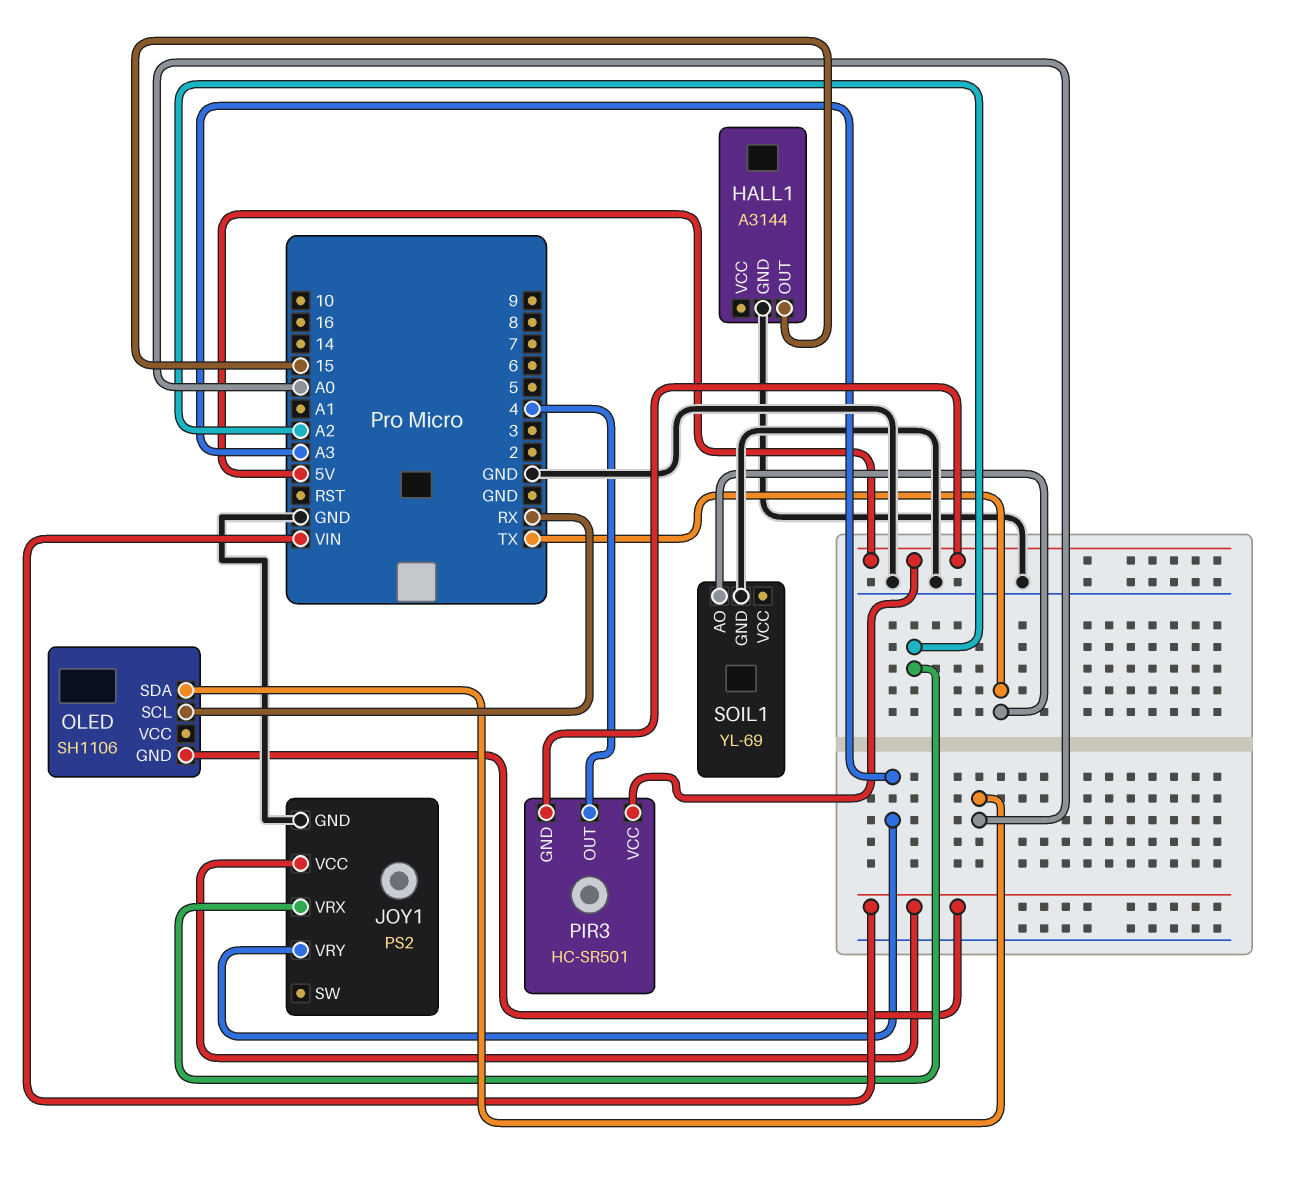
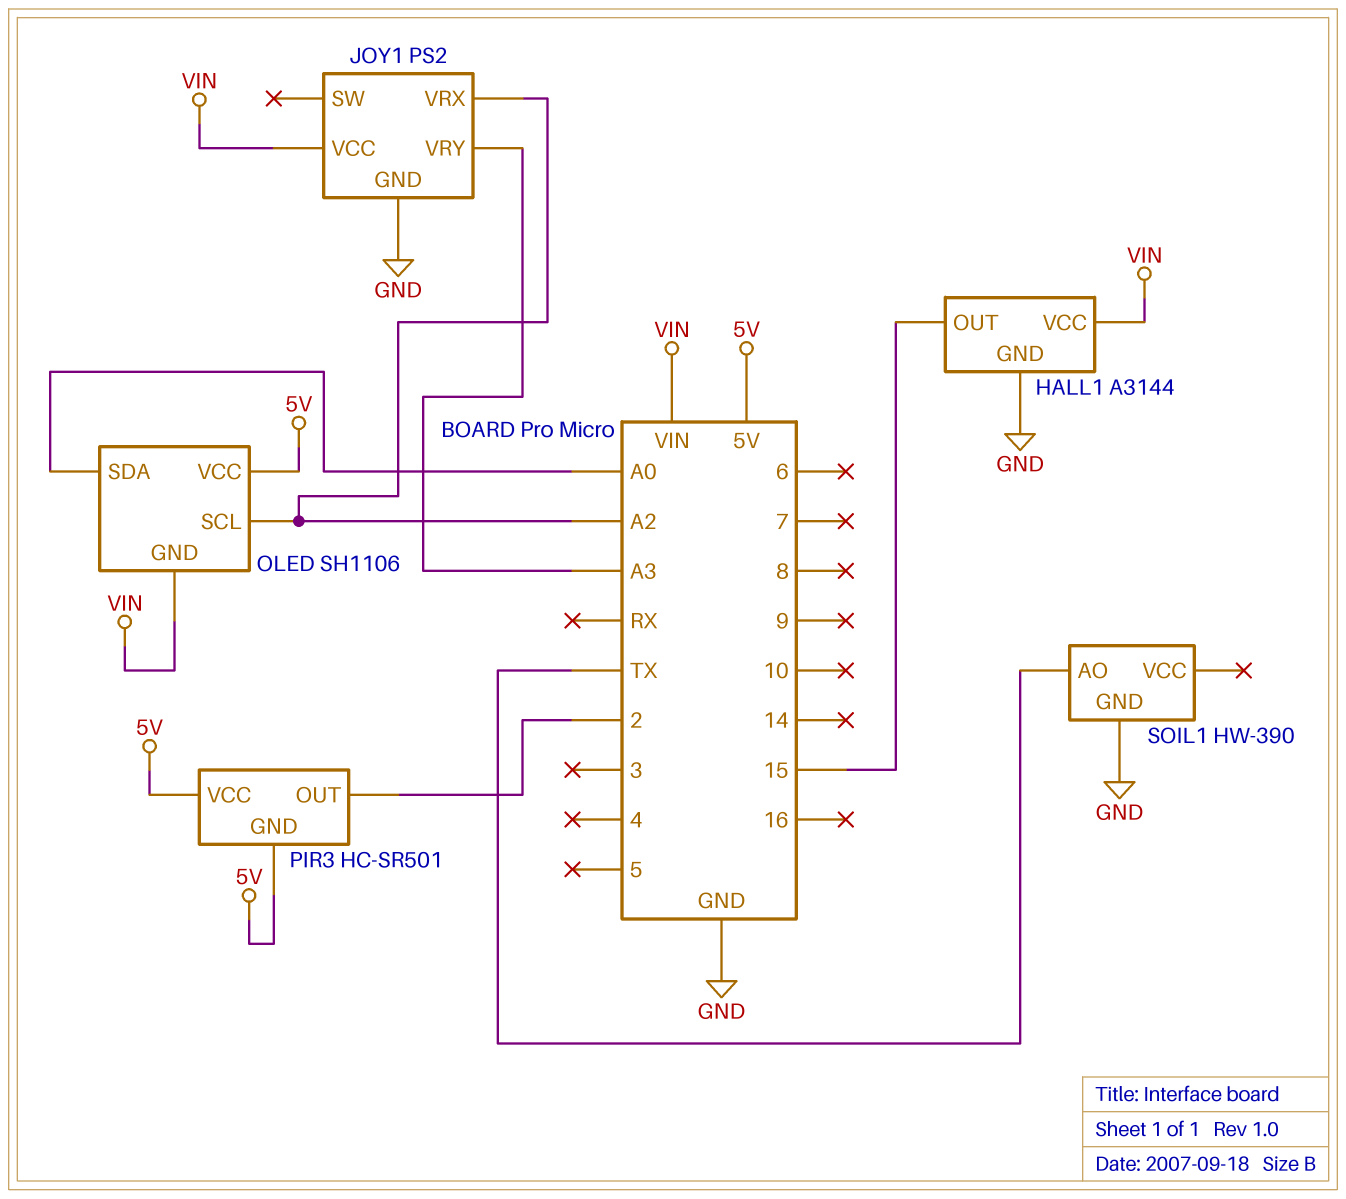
HALL1 pin VCC: none -> VIN
OLED pin SCL: RX -> A2
OLED pin VCC: none -> 5V
PIR3 pin OUT: 4 -> 2
SOIL1: YL-69 -> HW-390

